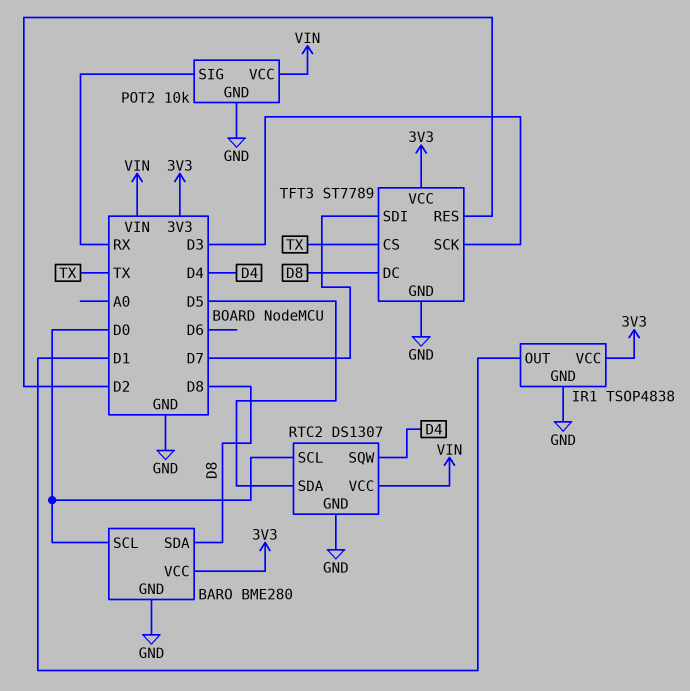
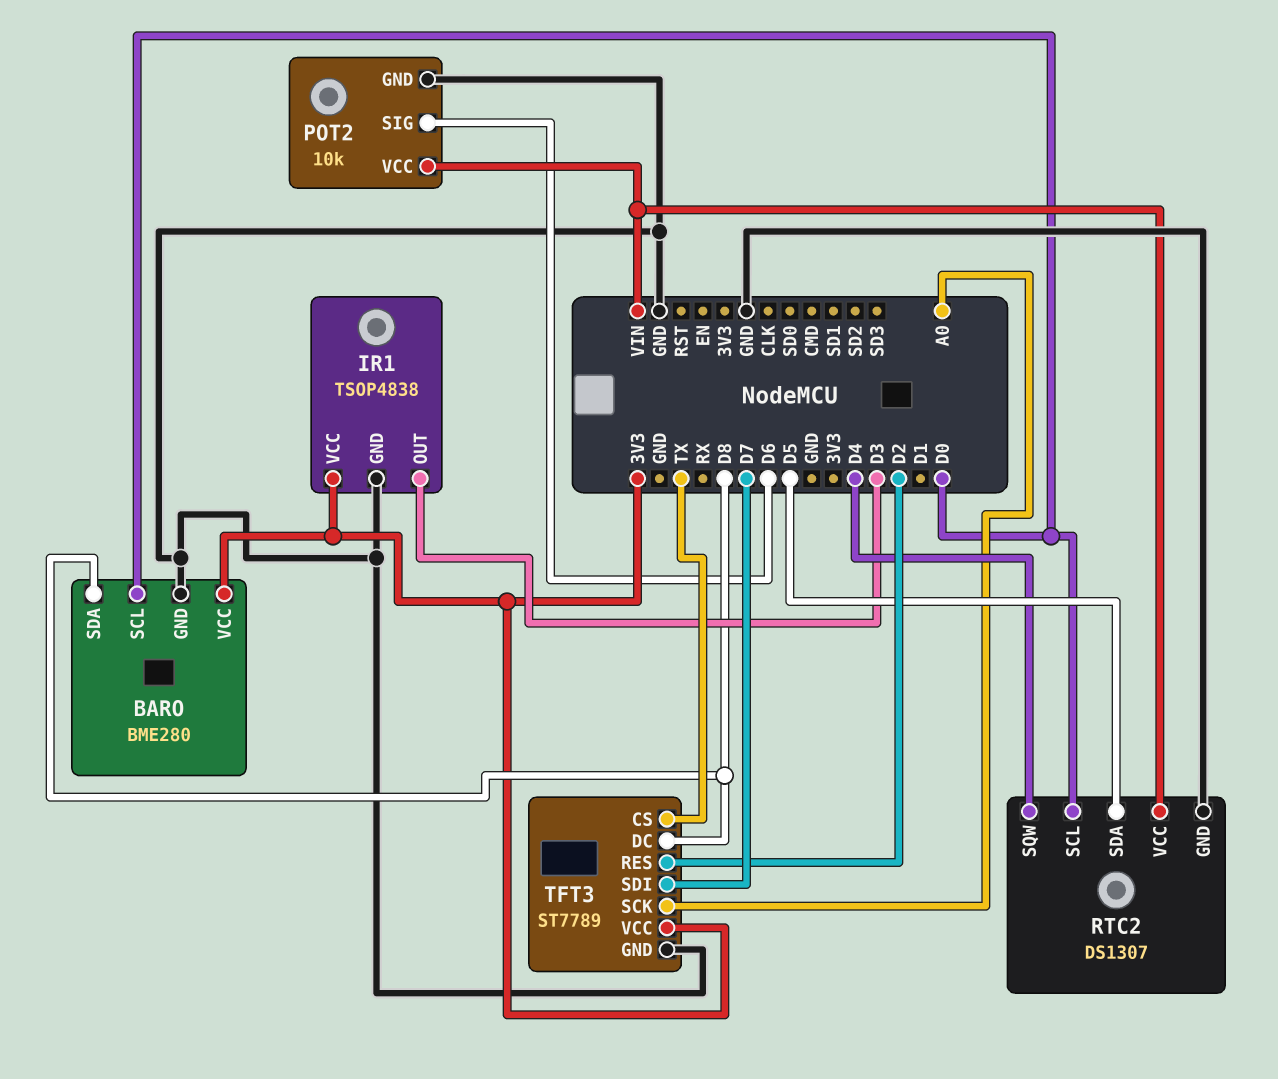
IR1 pin OUT: D1 -> D3
POT2 pin SIG: RX -> D6
TFT3 pin SCK: D3 -> A0

